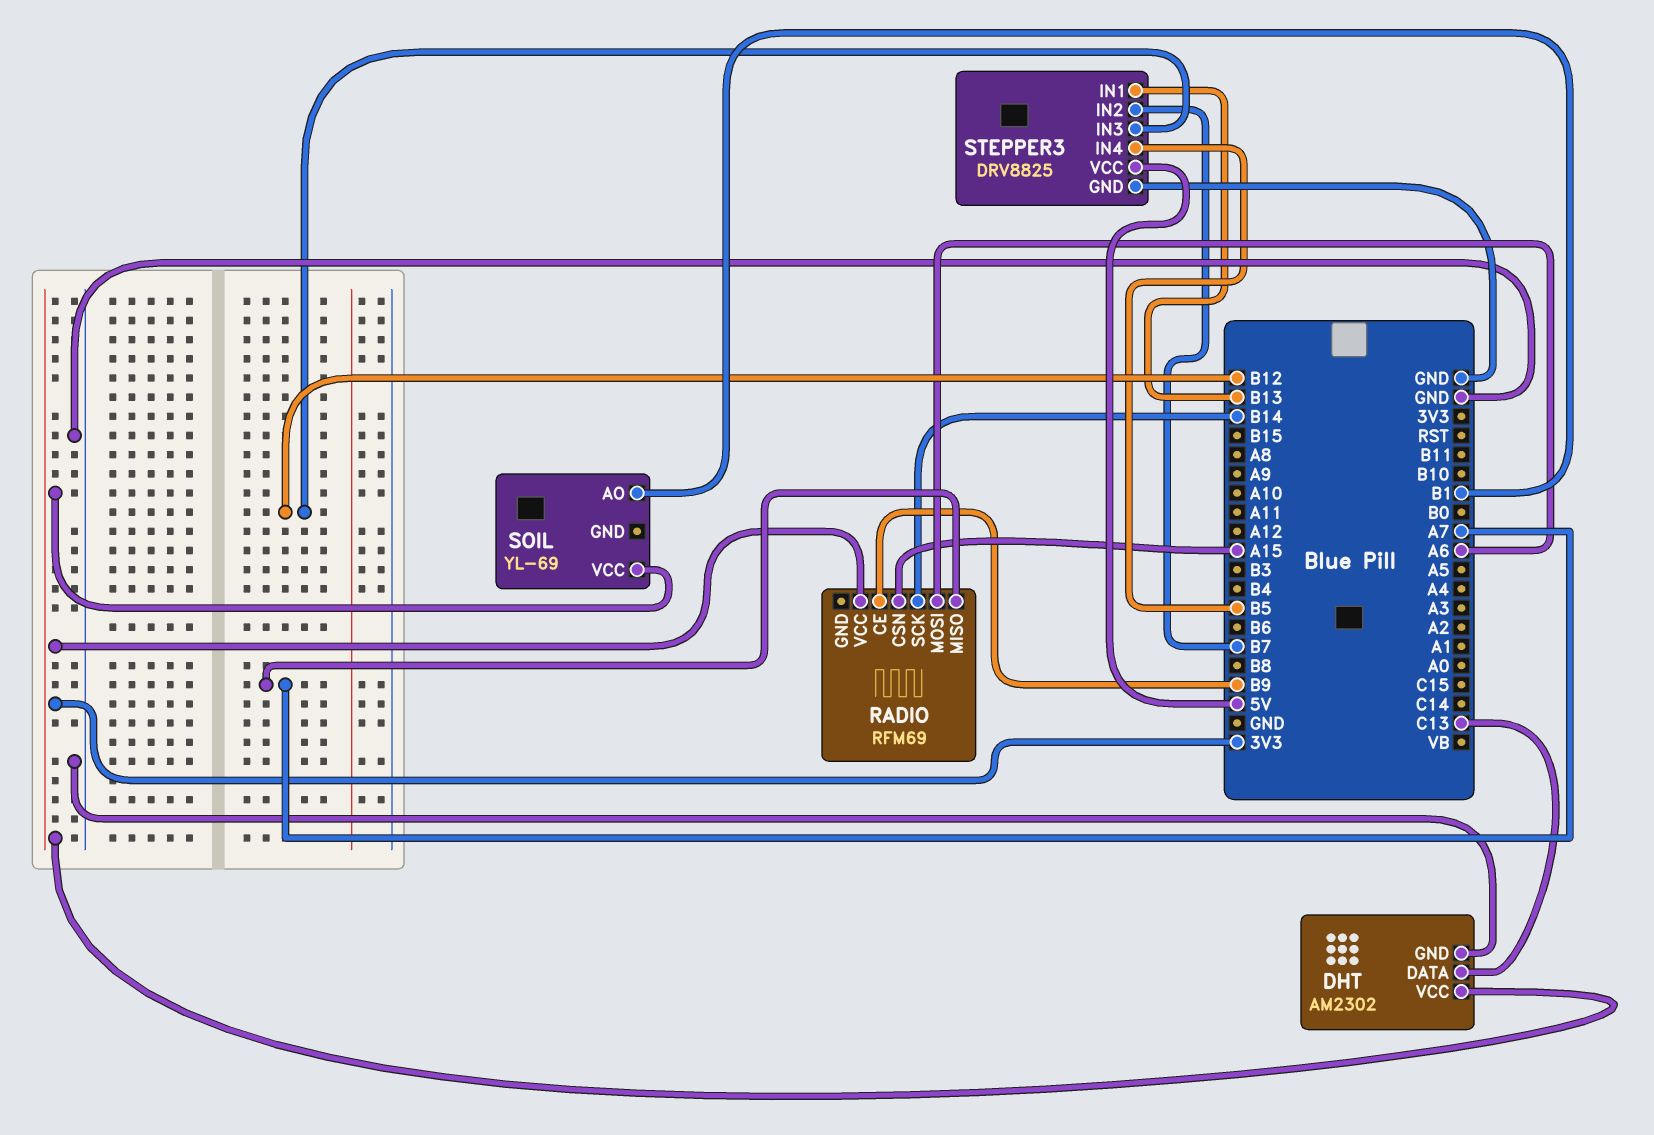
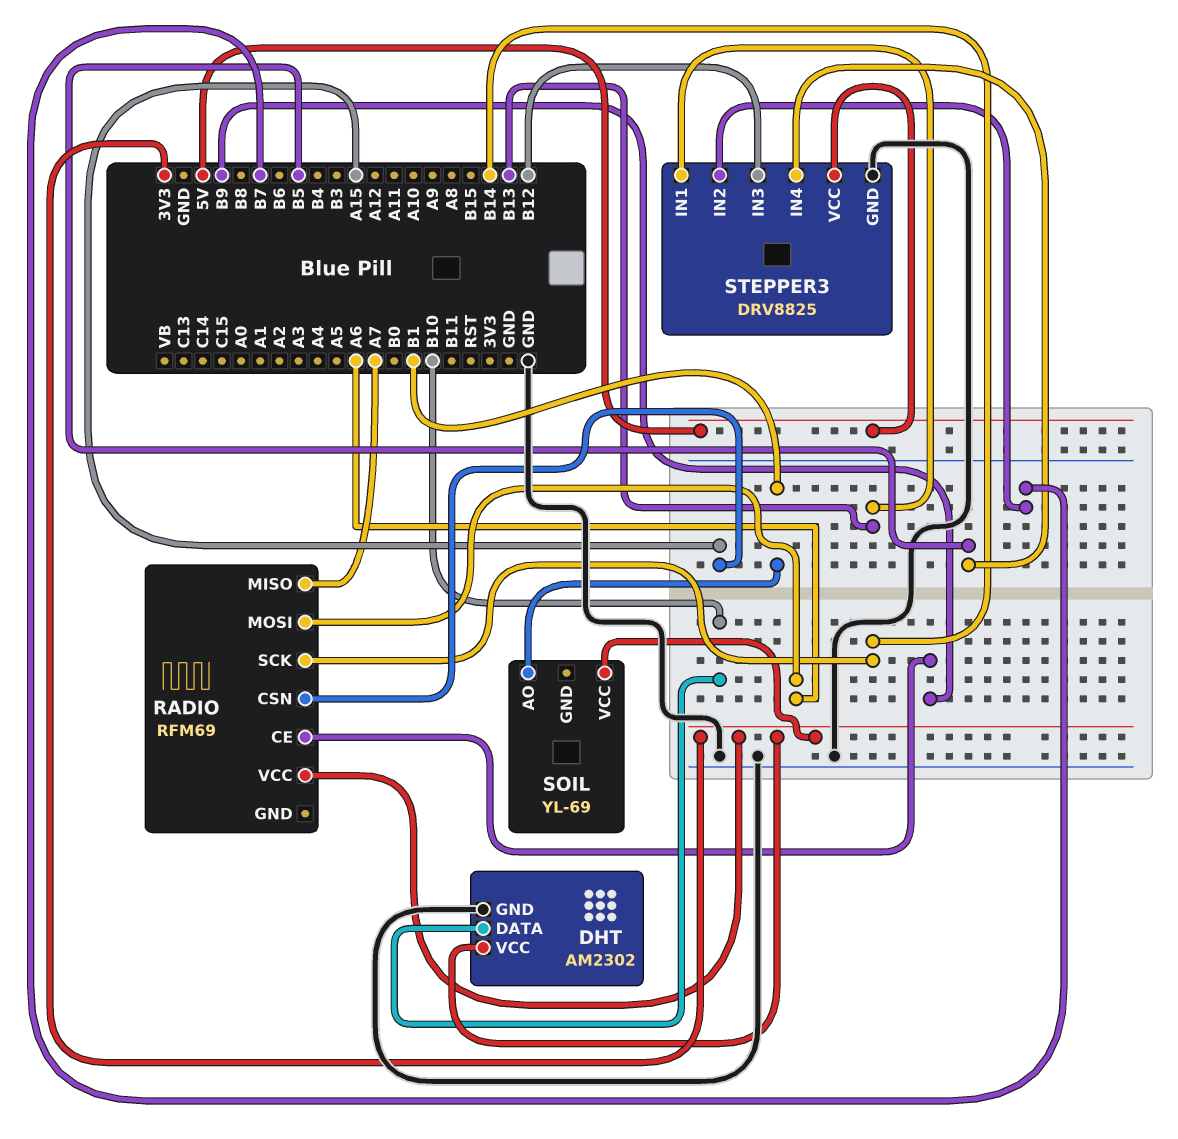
DHT pin DATA: C13 -> B10

